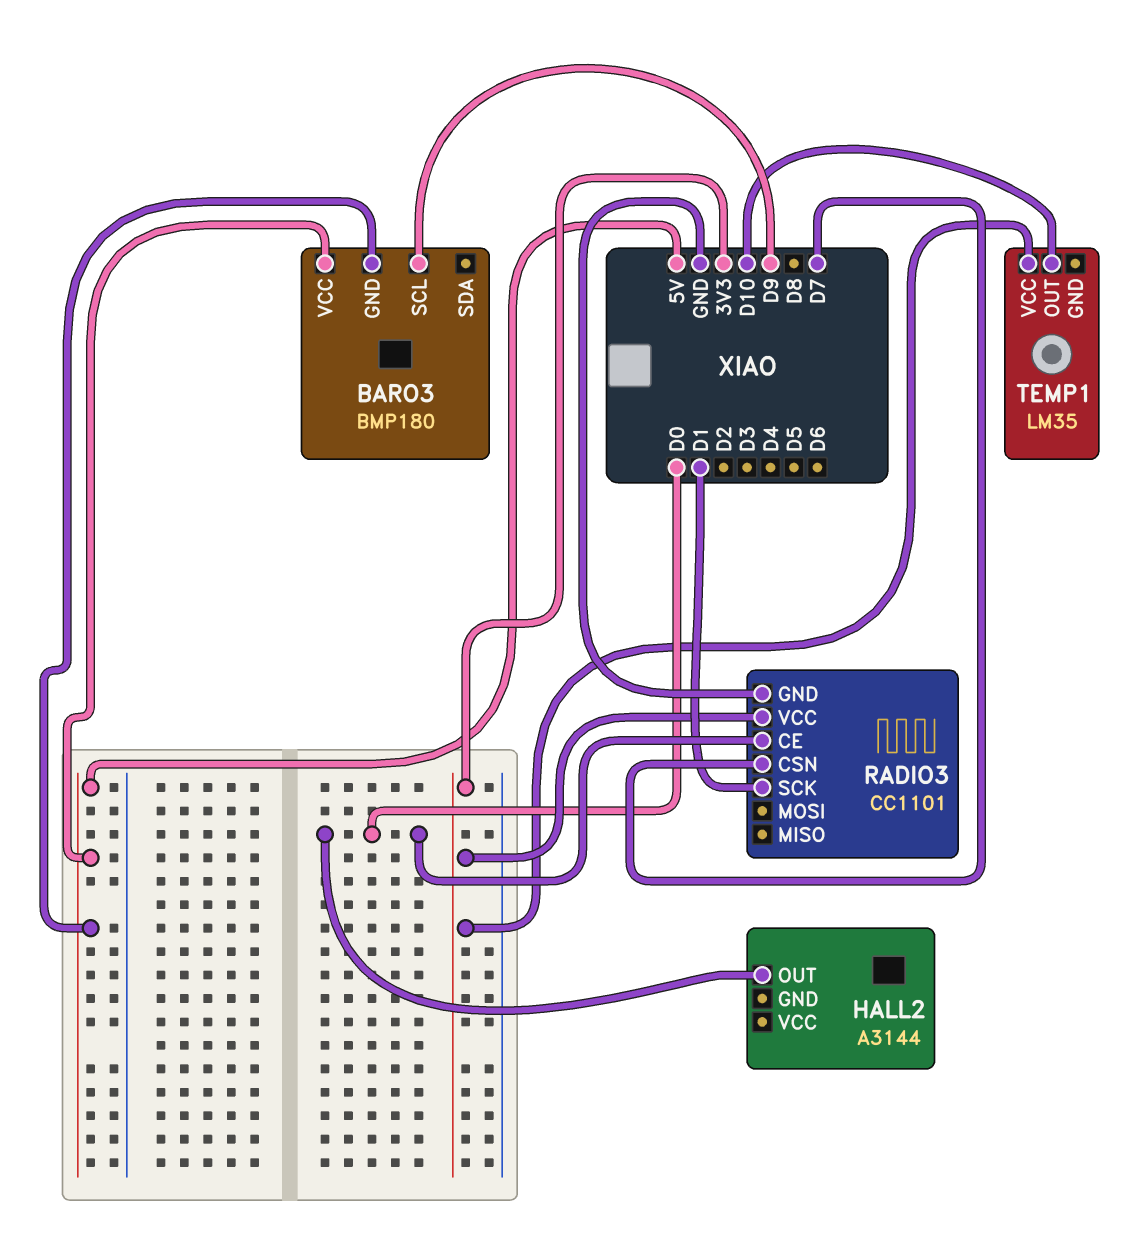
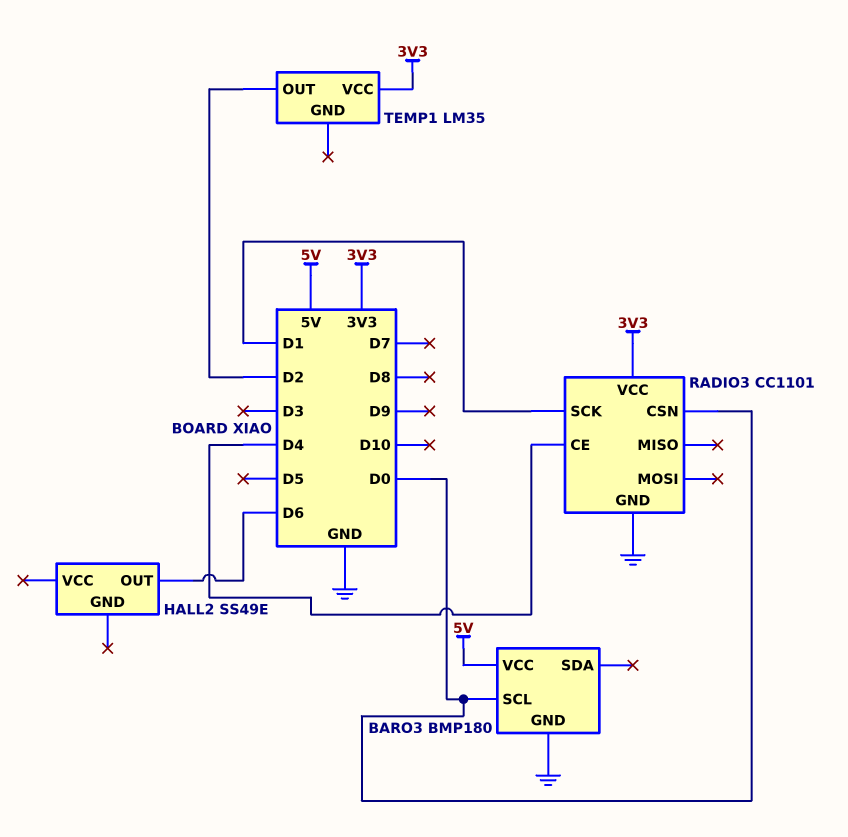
BARO3 pin GND: 5V -> GND
BARO3 pin SCL: D9 -> D0
HALL2: A3144 -> SS49E
HALL2 pin OUT: D0 -> D6
RADIO3 pin CE: D0 -> D4
RADIO3 pin CSN: D7 -> D0
TEMP1 pin OUT: D10 -> D2

